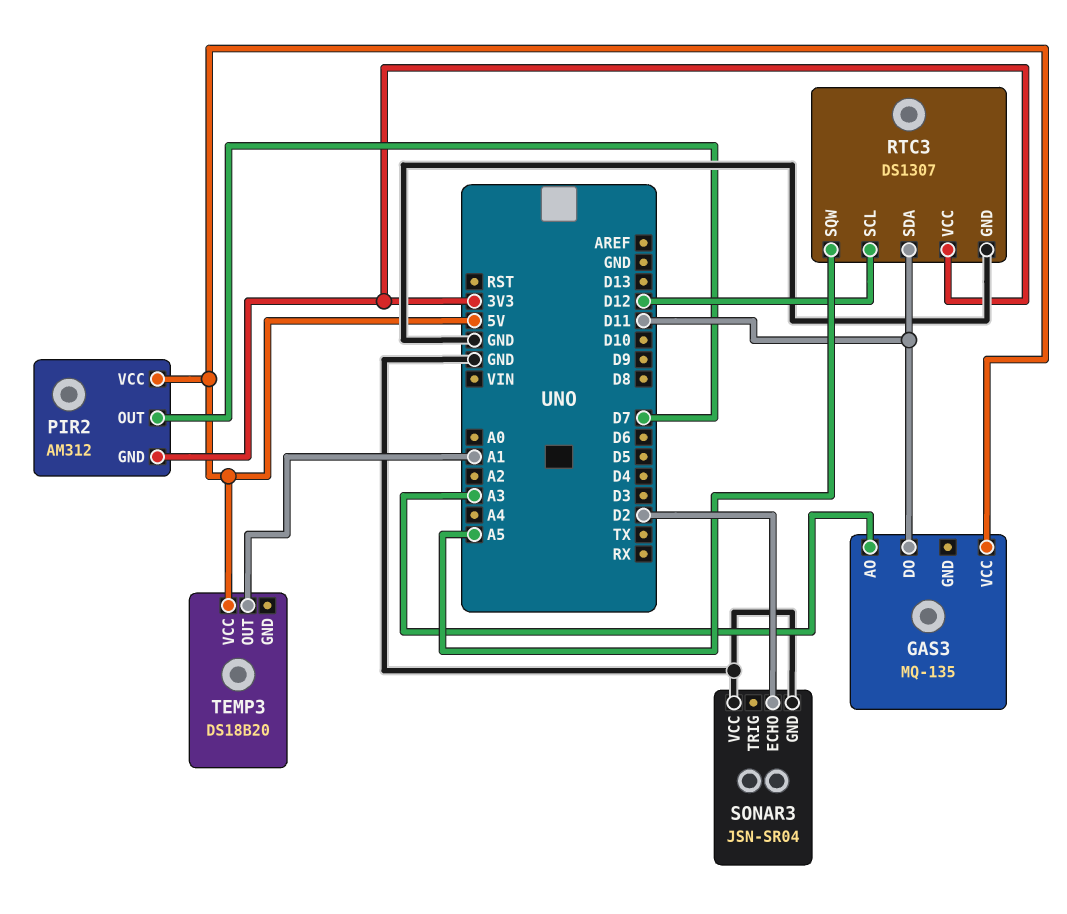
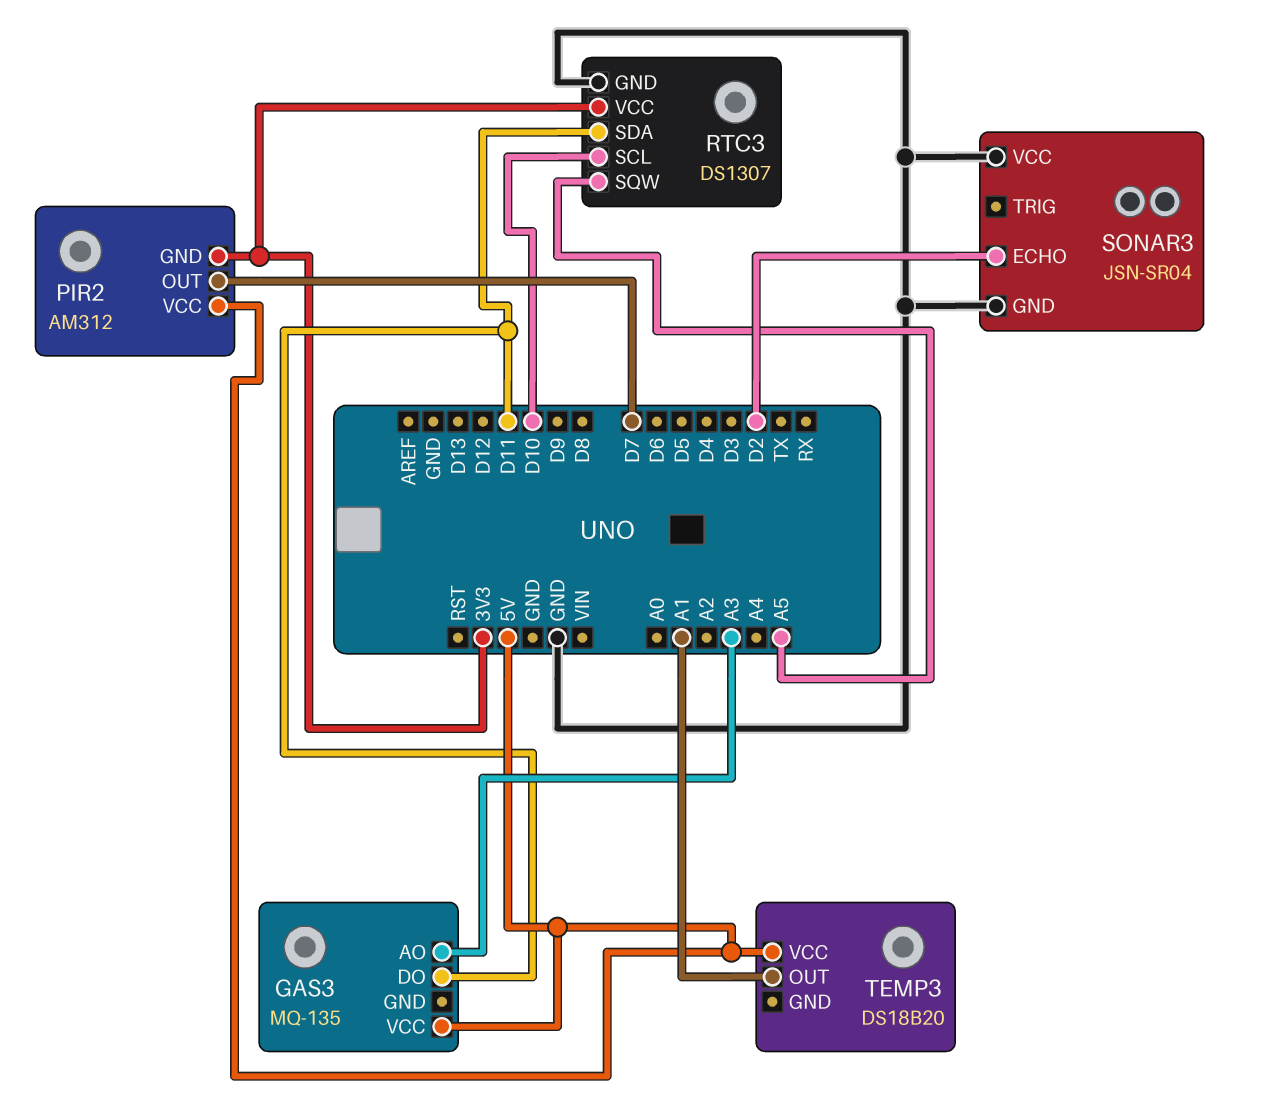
RTC3 pin SCL: D12 -> D10

